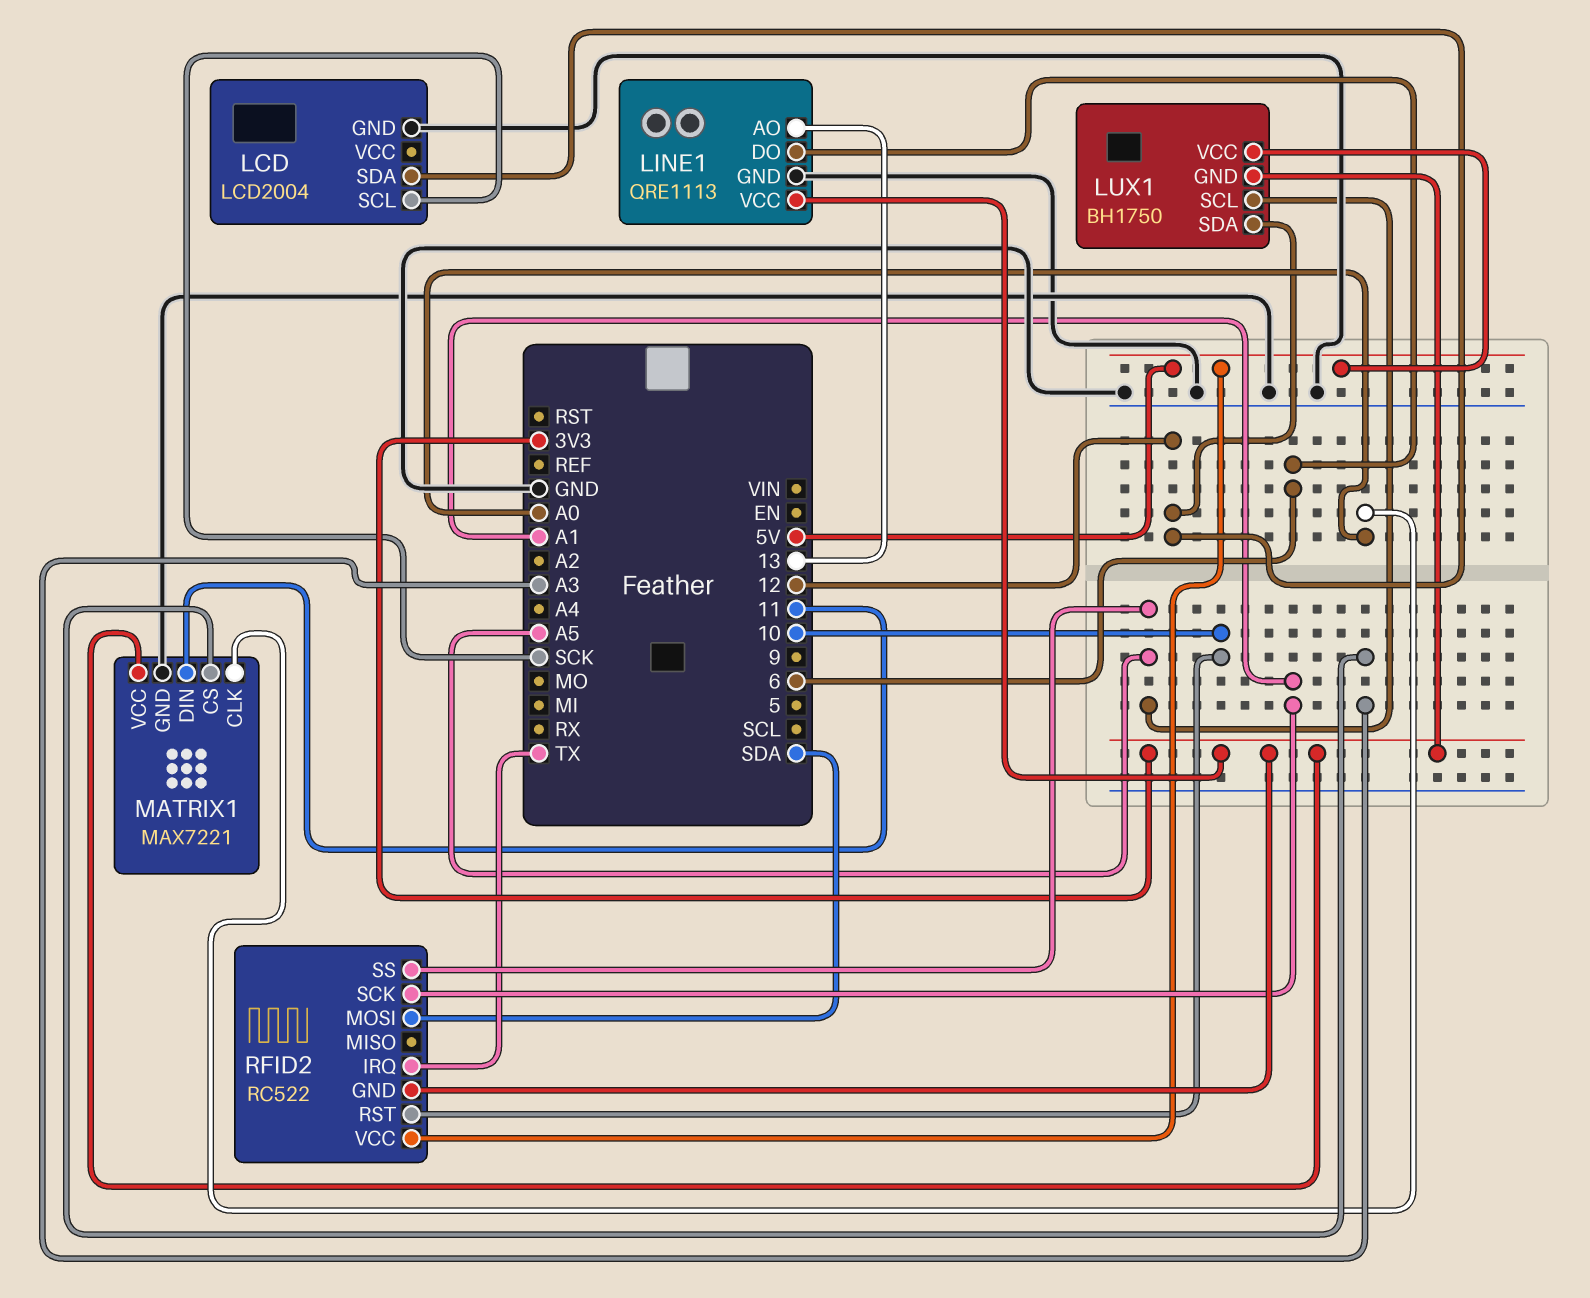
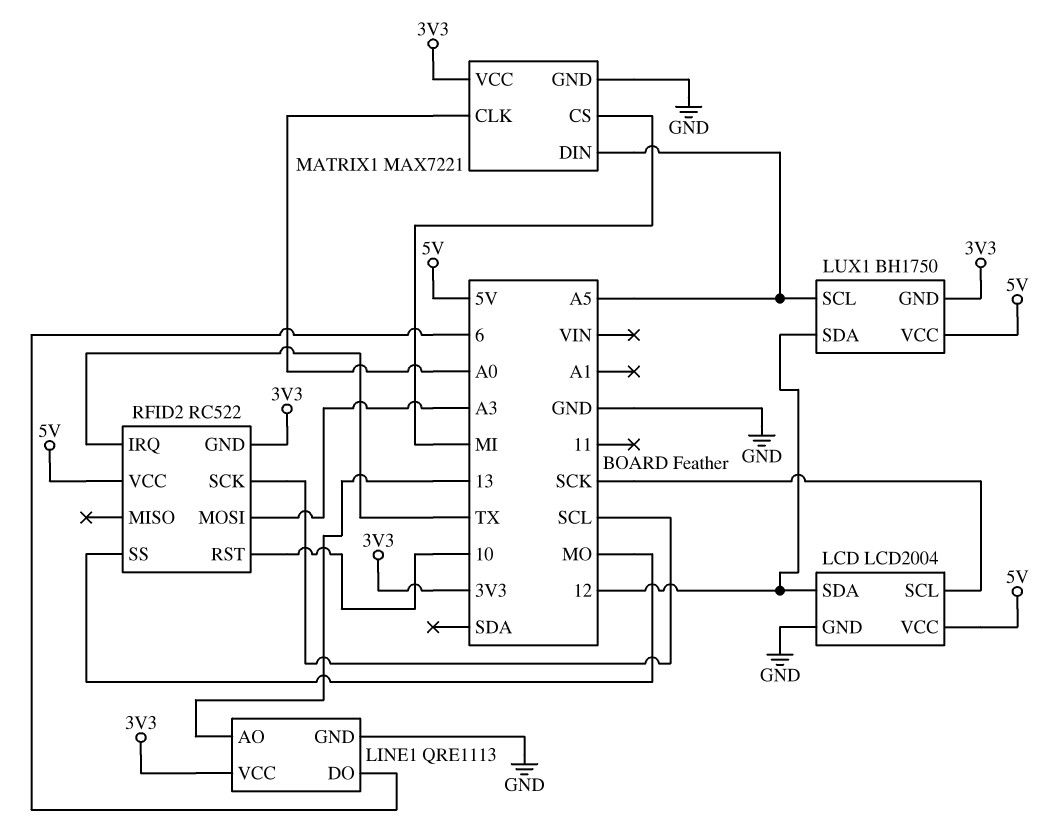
LCD pin VCC: none -> 5V
MATRIX1 pin CS: A3 -> MI
MATRIX1 pin DIN: 11 -> A5
RFID2 pin MOSI: SDA -> A3
RFID2 pin SCK: A1 -> SCL
RFID2 pin SS: A5 -> MO

